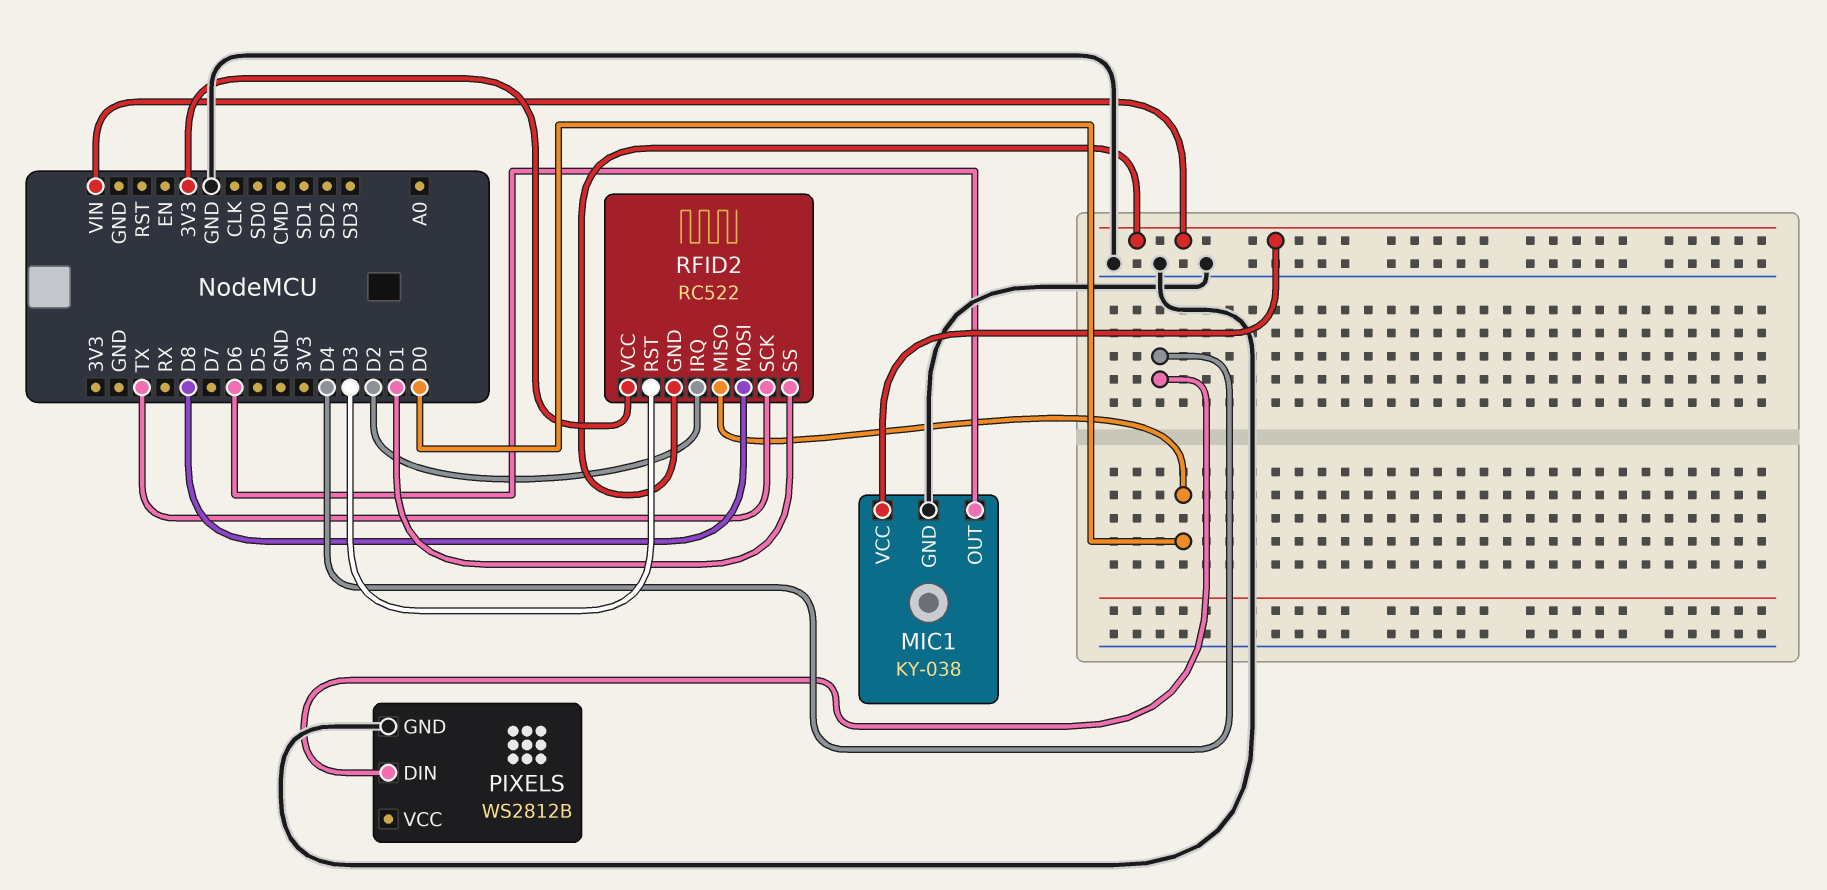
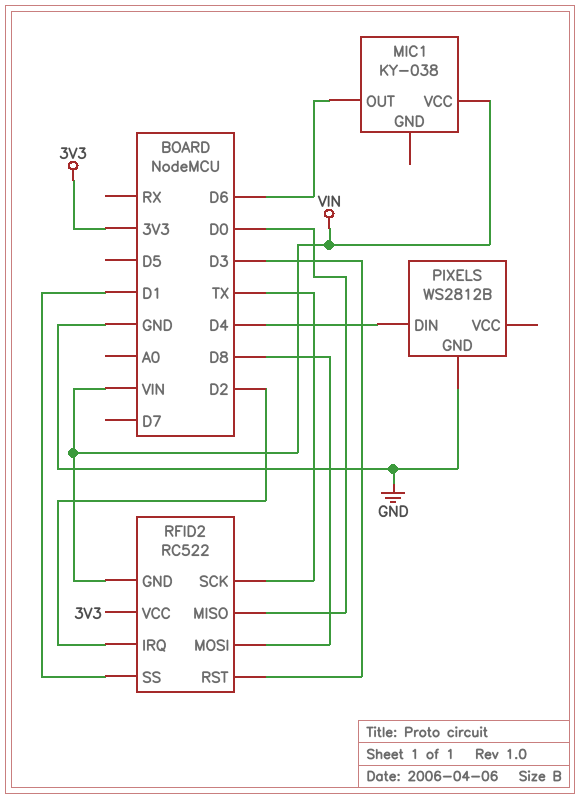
MIC1 pin GND: GND -> none

